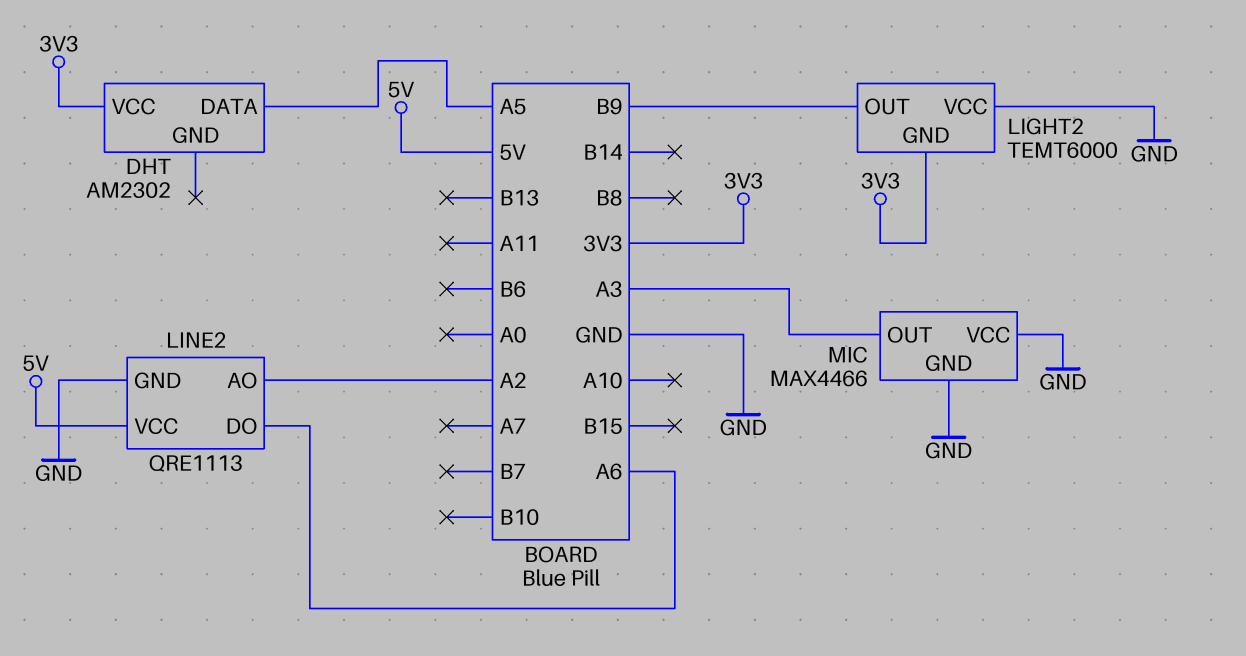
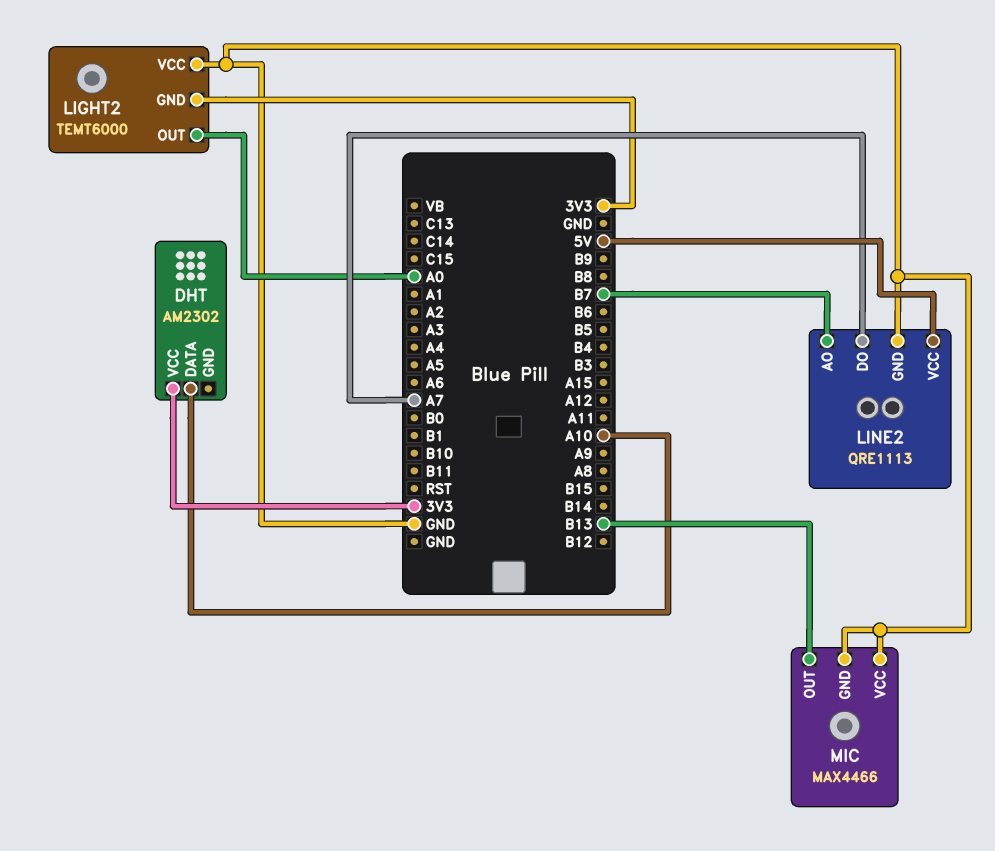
DHT pin DATA: A5 -> A10
LIGHT2 pin OUT: B9 -> A0
LINE2 pin AO: A2 -> B7
LINE2 pin DO: A6 -> A7
MIC pin OUT: A3 -> B13

